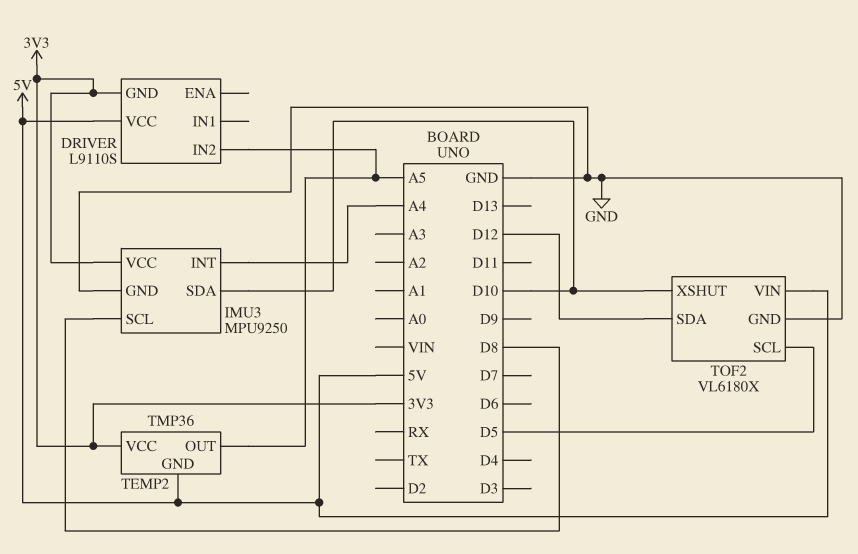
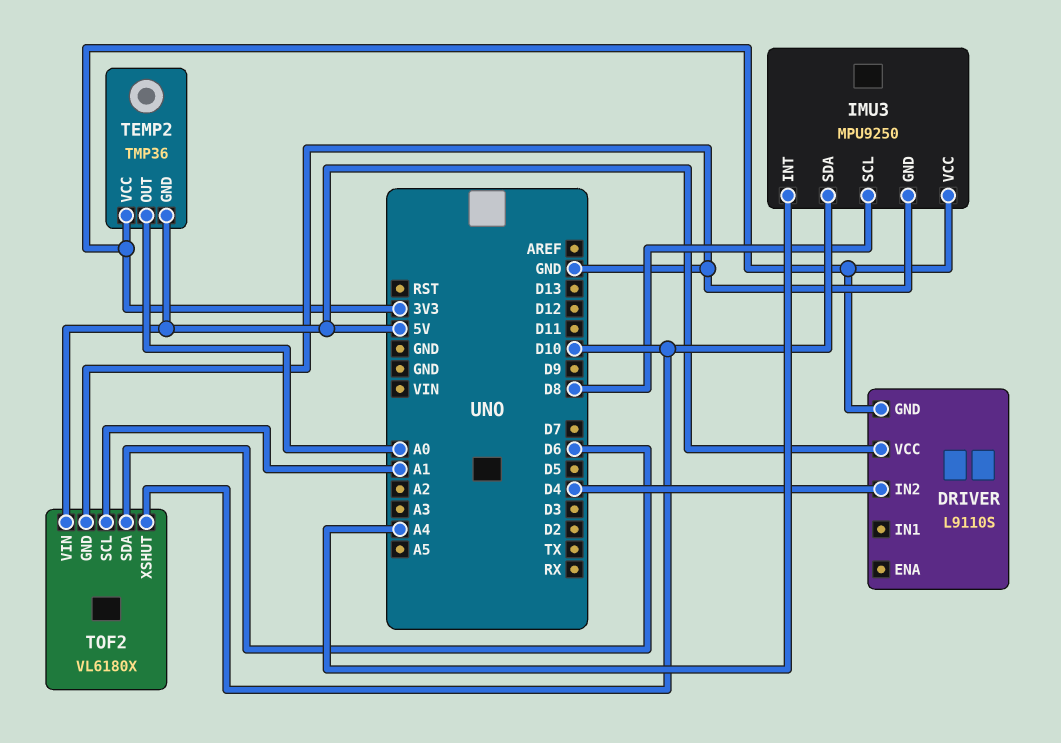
DRIVER pin IN2: A5 -> D4
TEMP2 pin OUT: A5 -> A0
TOF2 pin SCL: D5 -> A1
TOF2 pin SDA: D12 -> D6

